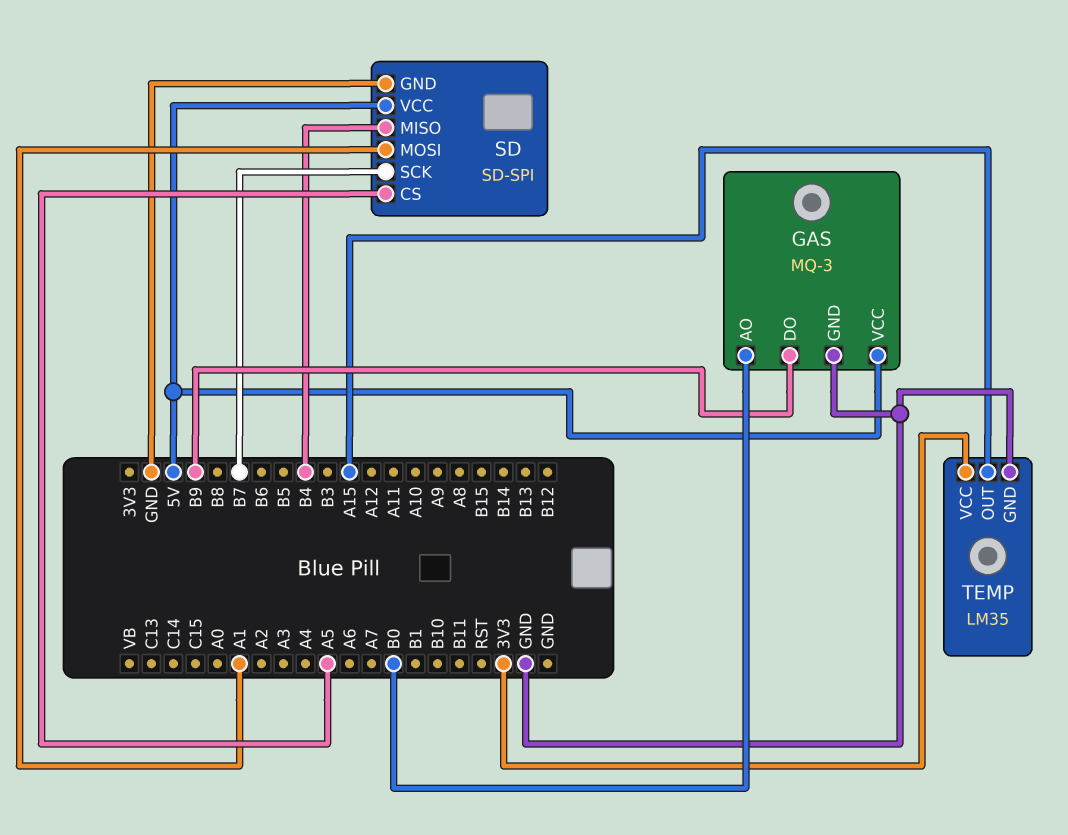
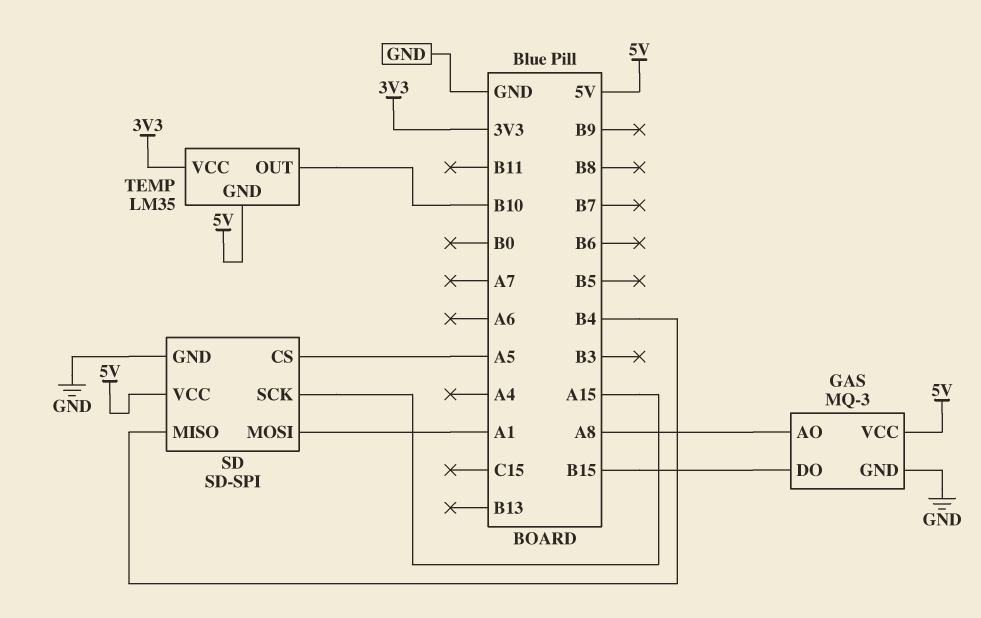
GAS pin AO: B0 -> A8
GAS pin DO: B9 -> B15
SD pin SCK: B7 -> A15
TEMP pin GND: GND -> 5V
TEMP pin OUT: A15 -> B10

